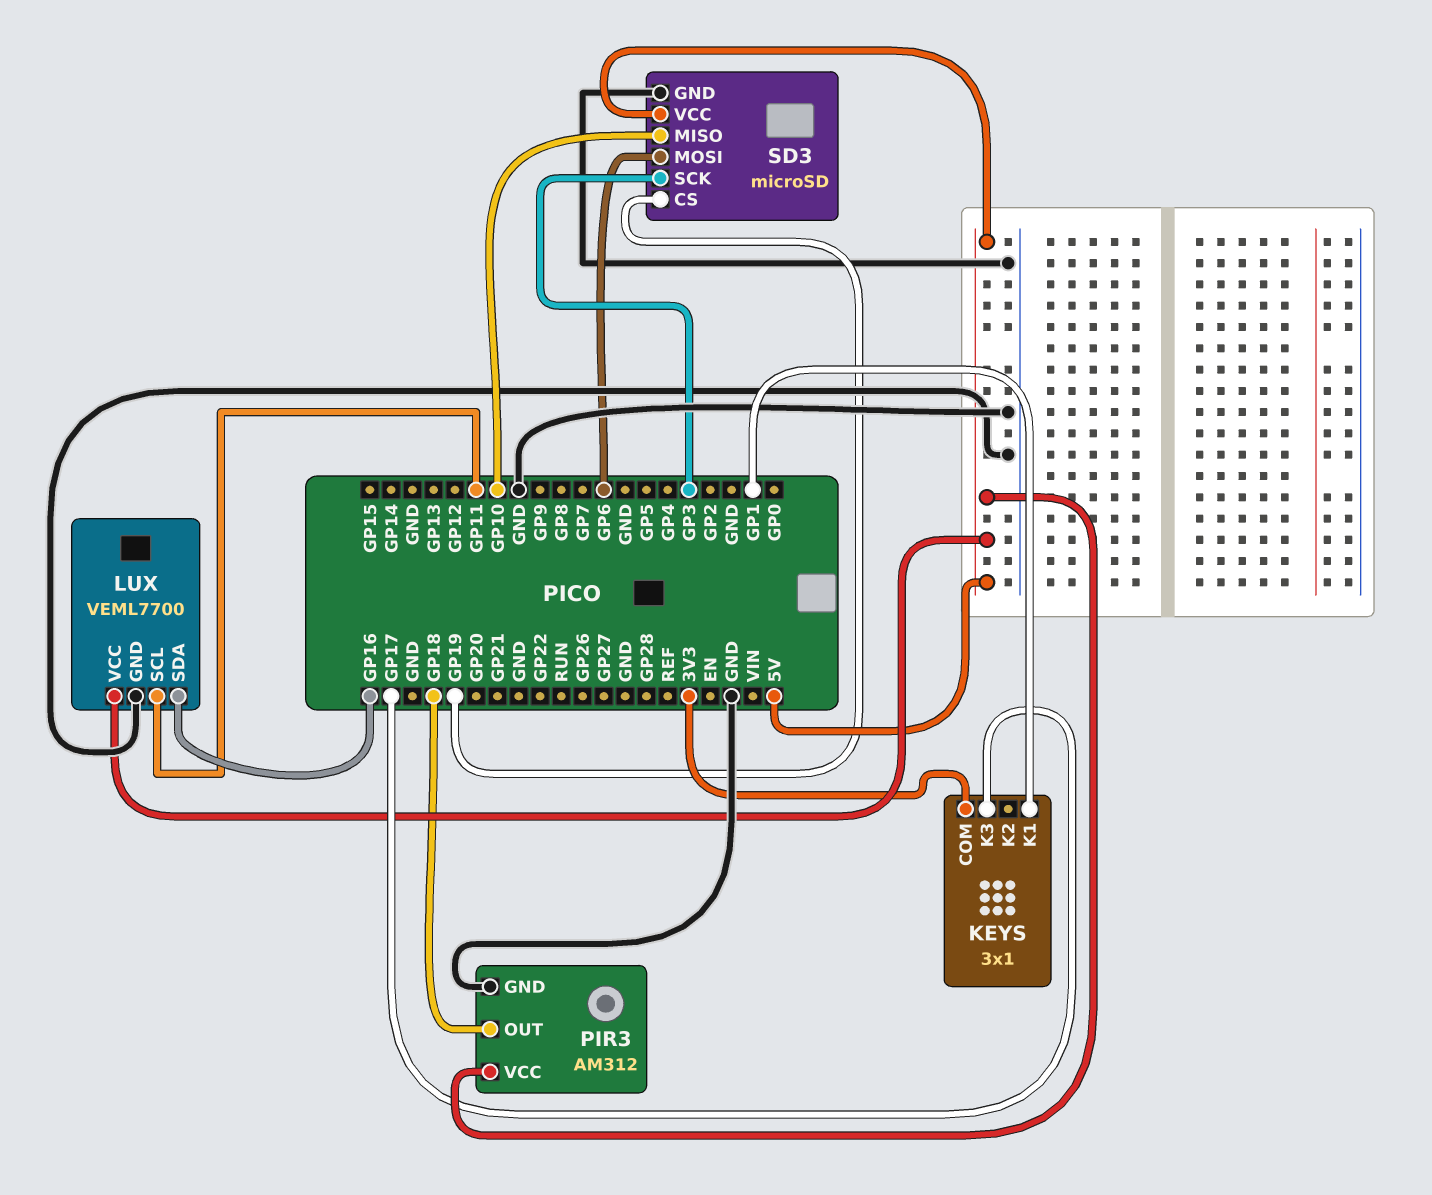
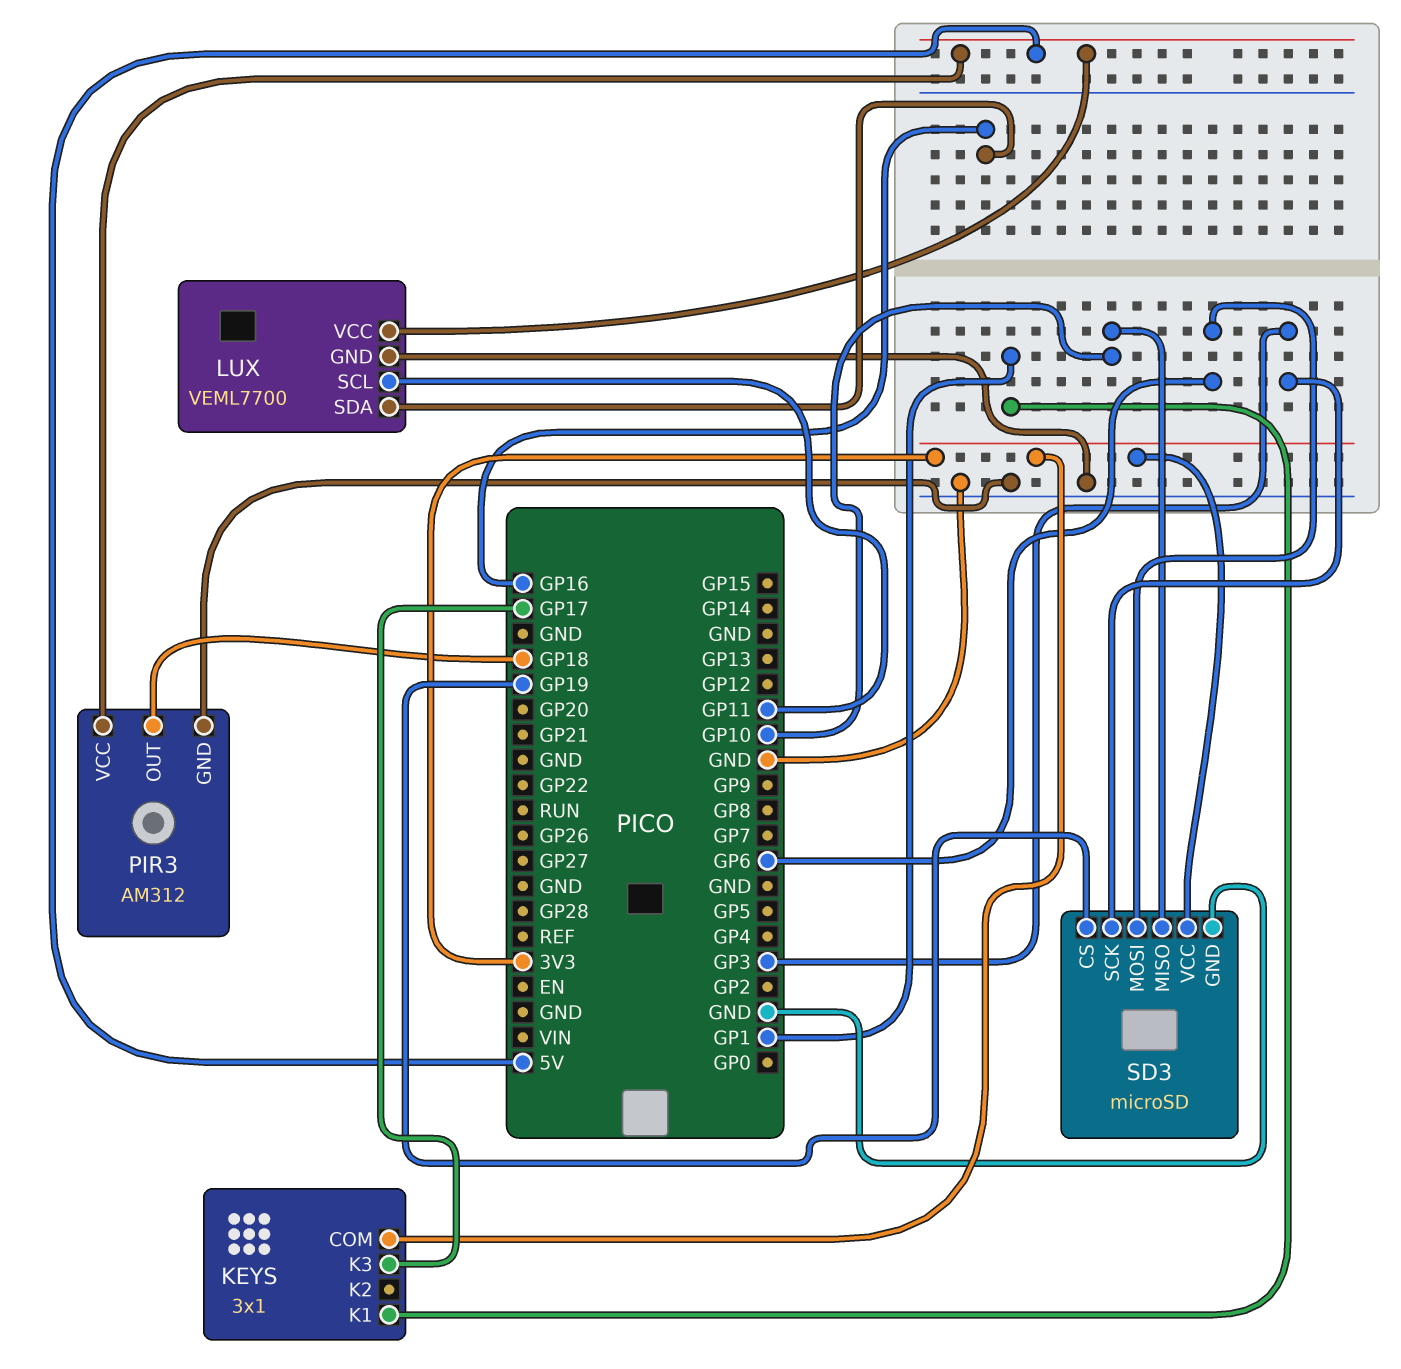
SD3 pin VCC: 5V -> 3V3

